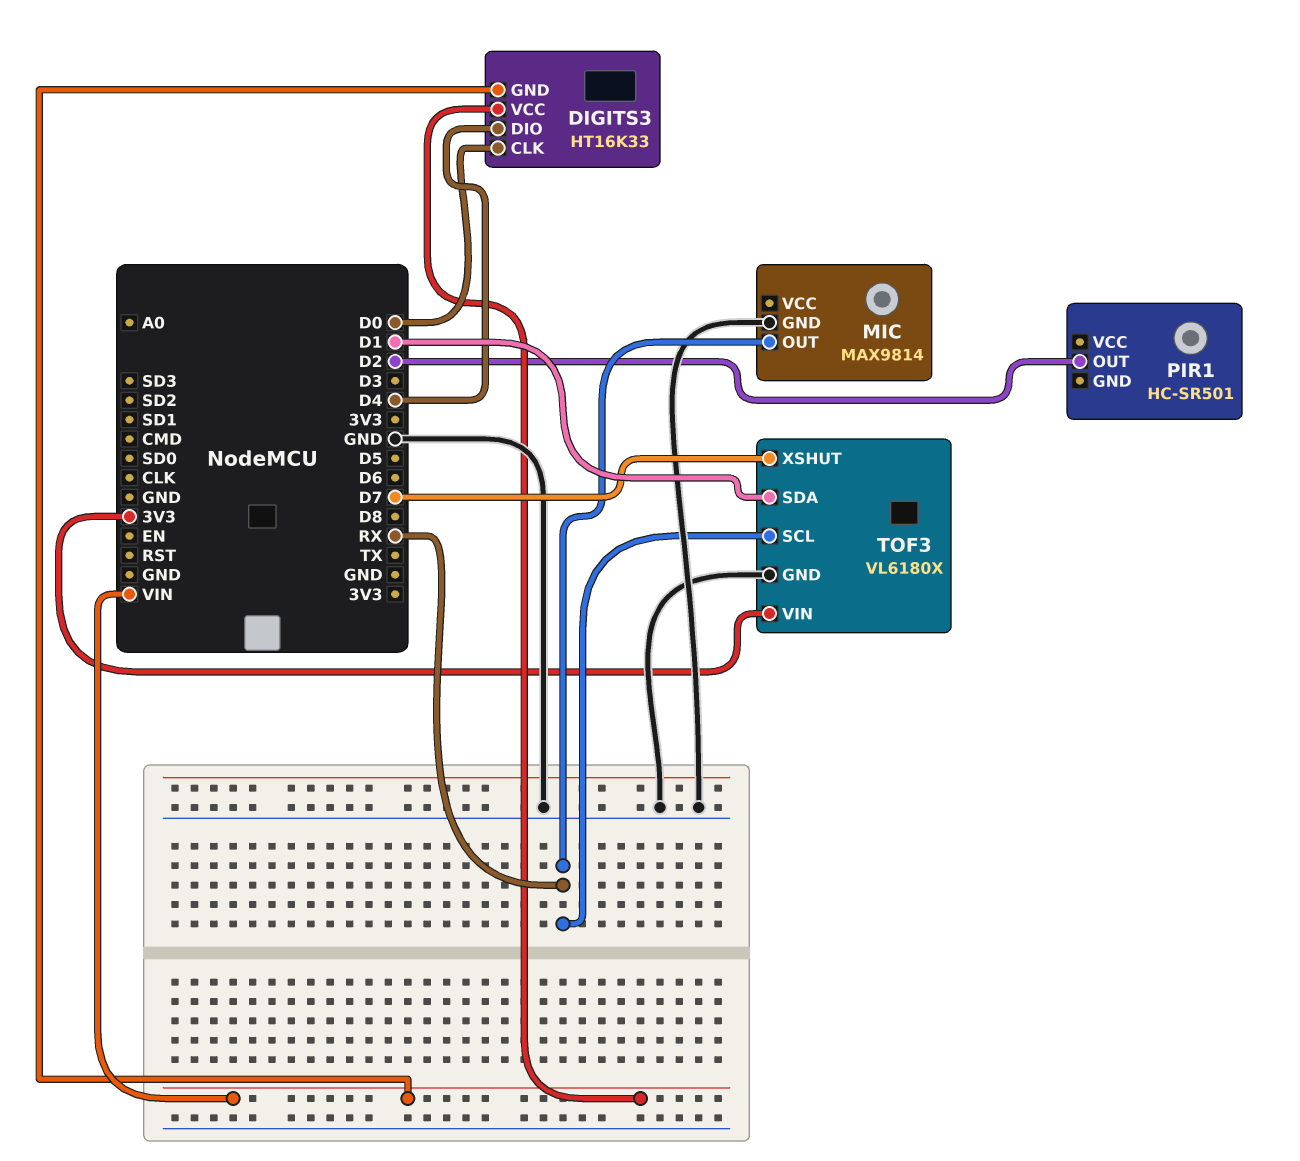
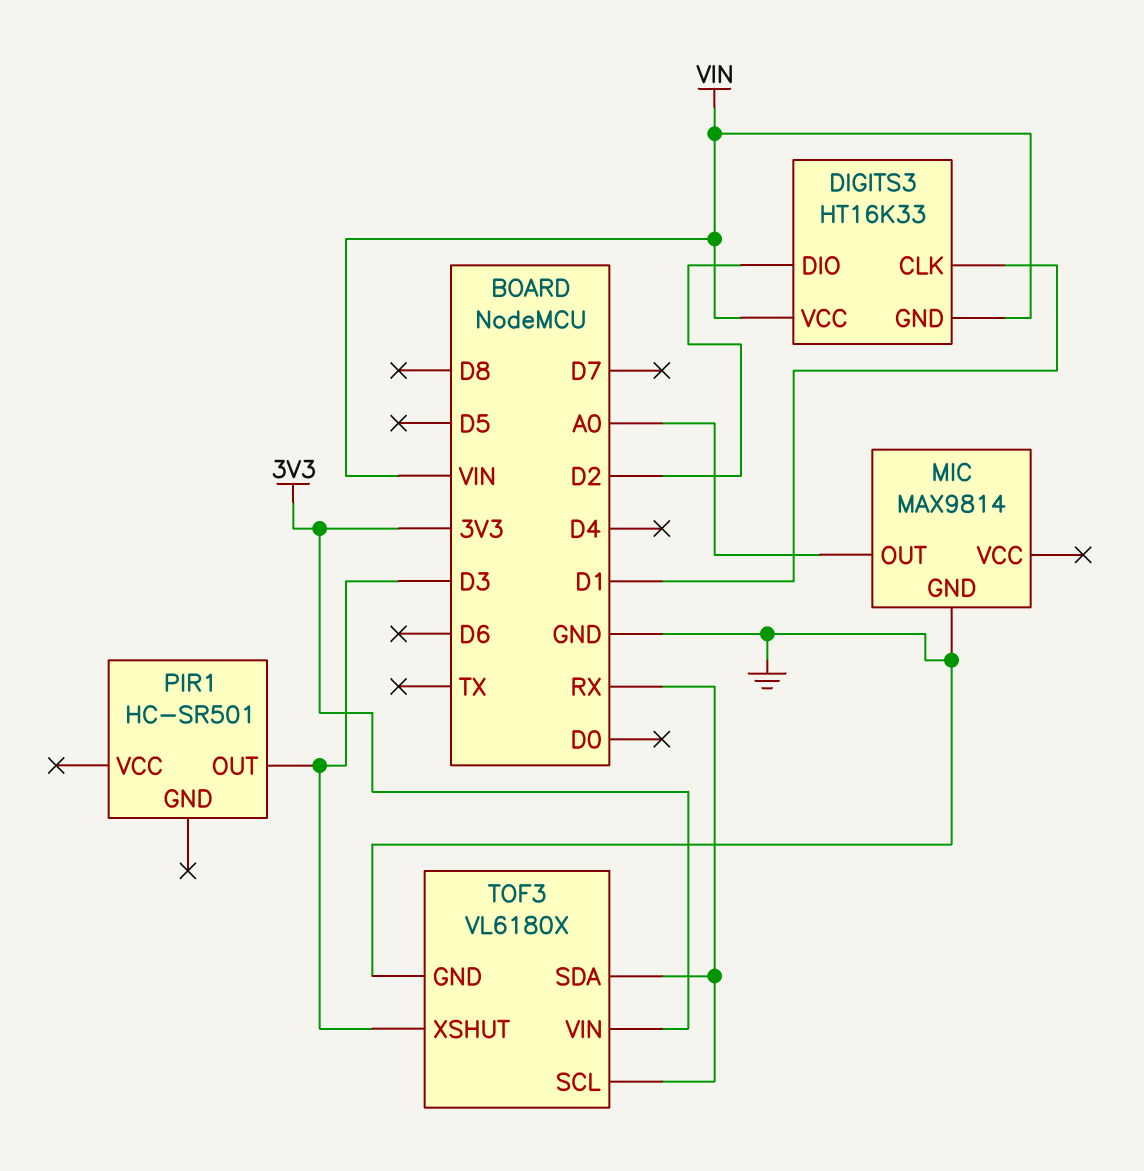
DIGITS3 pin CLK: D0 -> D1
DIGITS3 pin DIO: D4 -> D2
MIC pin OUT: RX -> A0
PIR1 pin OUT: D2 -> D3
TOF3 pin SDA: D1 -> RX
TOF3 pin XSHUT: D7 -> D3

